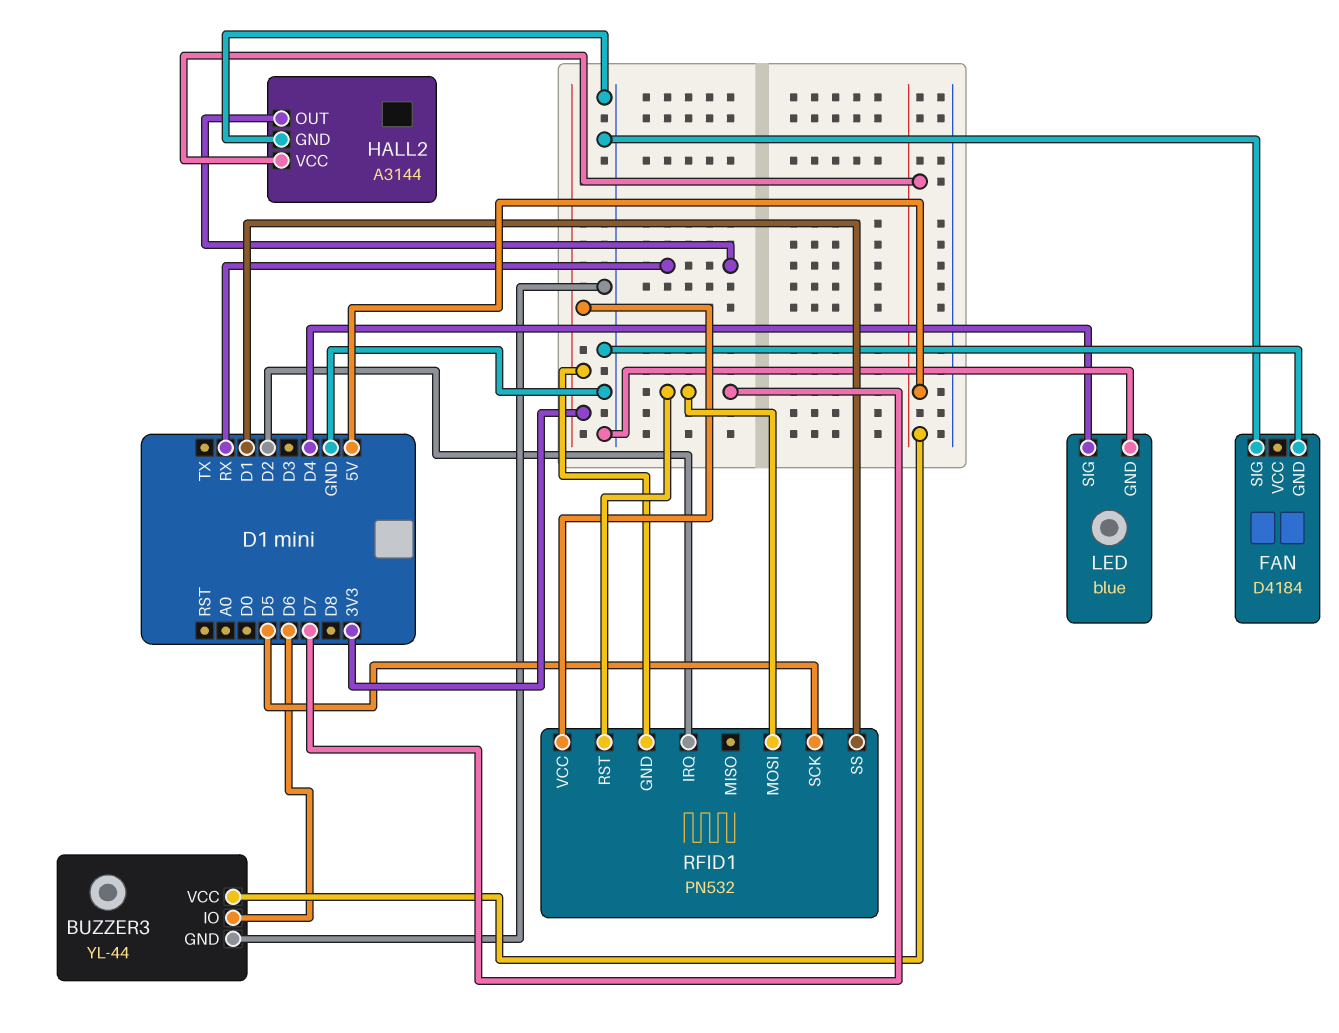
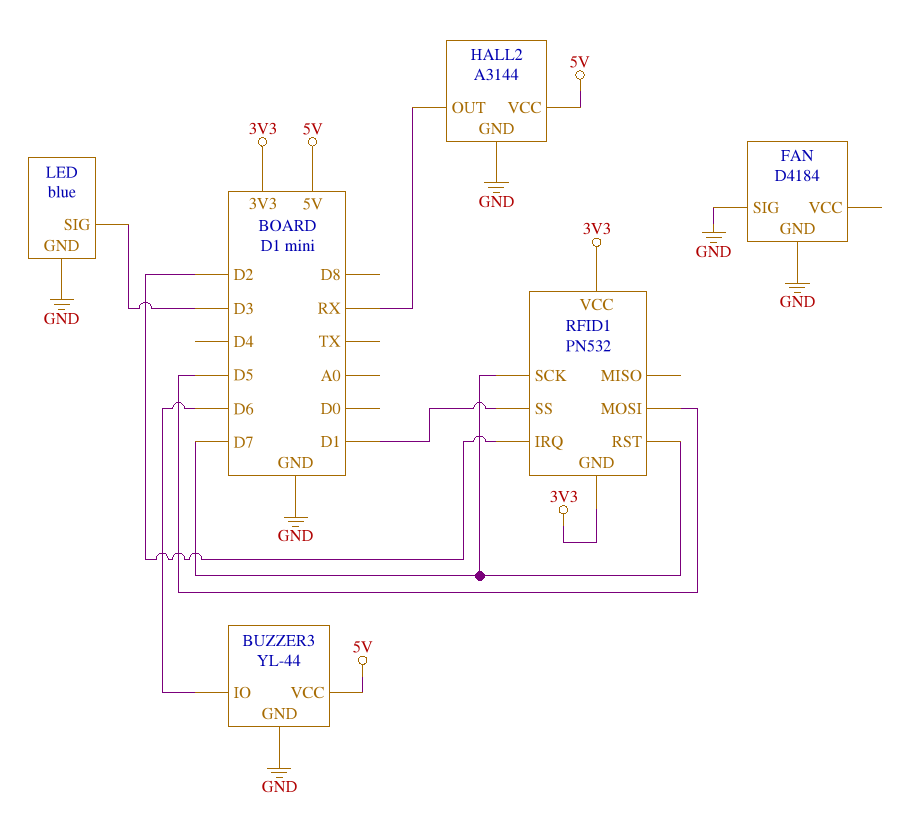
LED pin SIG: D4 -> D3
RFID1 pin MOSI: D7 -> D5
RFID1 pin SCK: D5 -> D7

